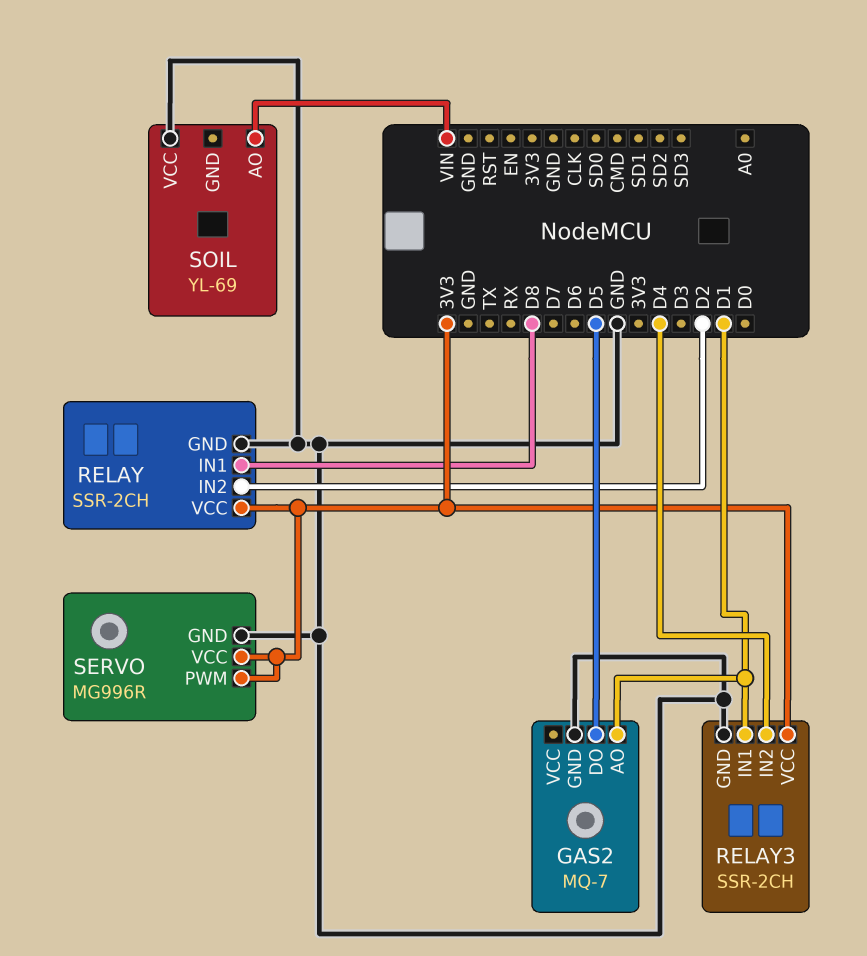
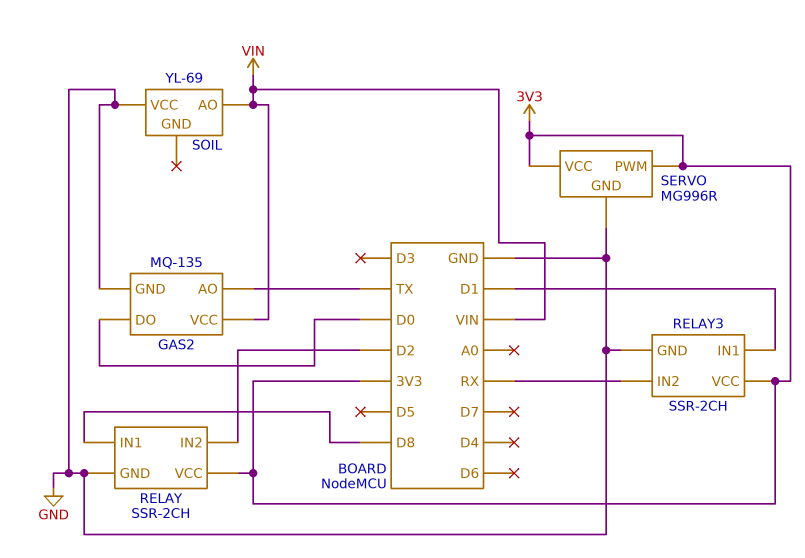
GAS2: MQ-7 -> MQ-135
GAS2 pin AO: D1 -> TX
GAS2 pin DO: D5 -> D0
GAS2 pin VCC: none -> VIN
RELAY3 pin IN2: D4 -> RX

